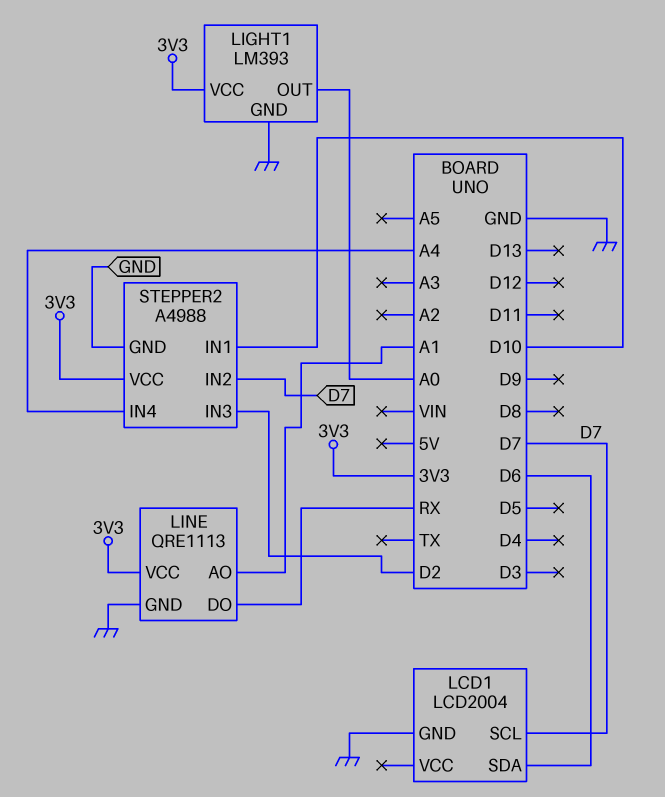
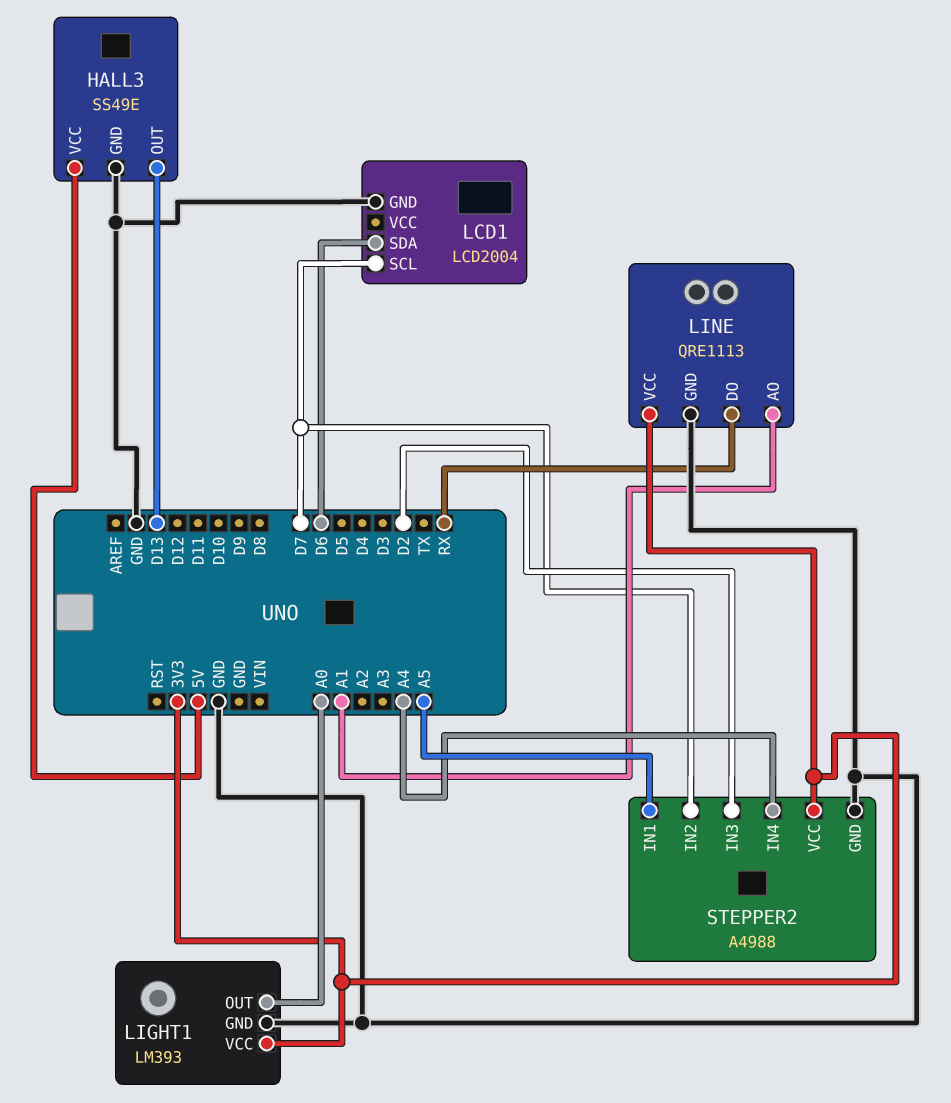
HALL3: none -> SS49E
HALL3 pin GND: none -> GND
HALL3 pin OUT: none -> D13
HALL3 pin VCC: none -> 5V
STEPPER2 pin IN1: D10 -> A5

